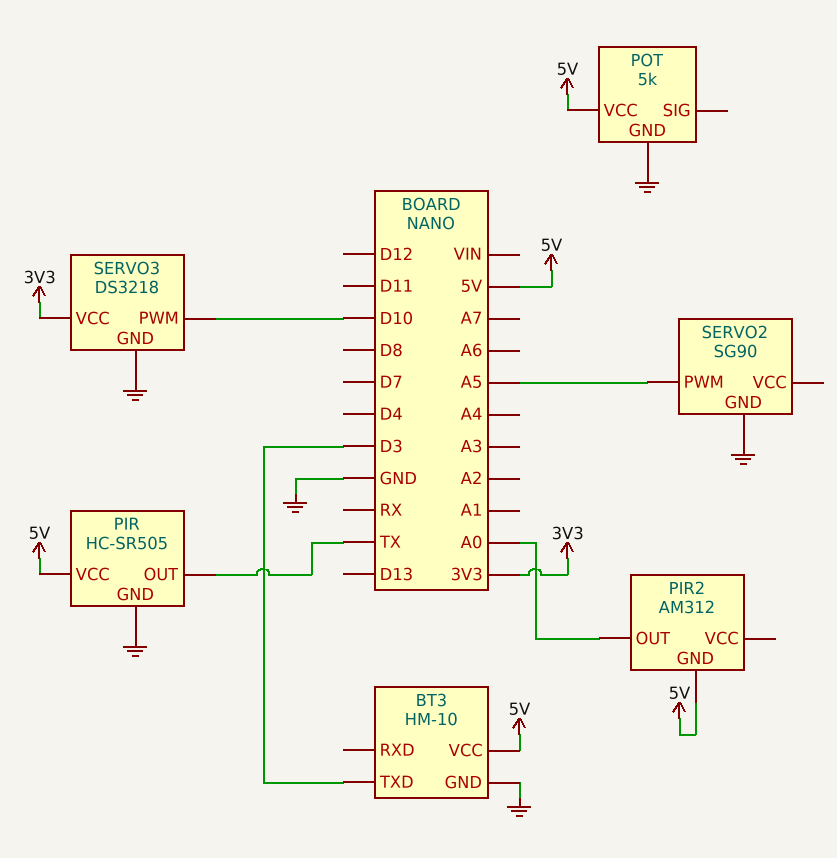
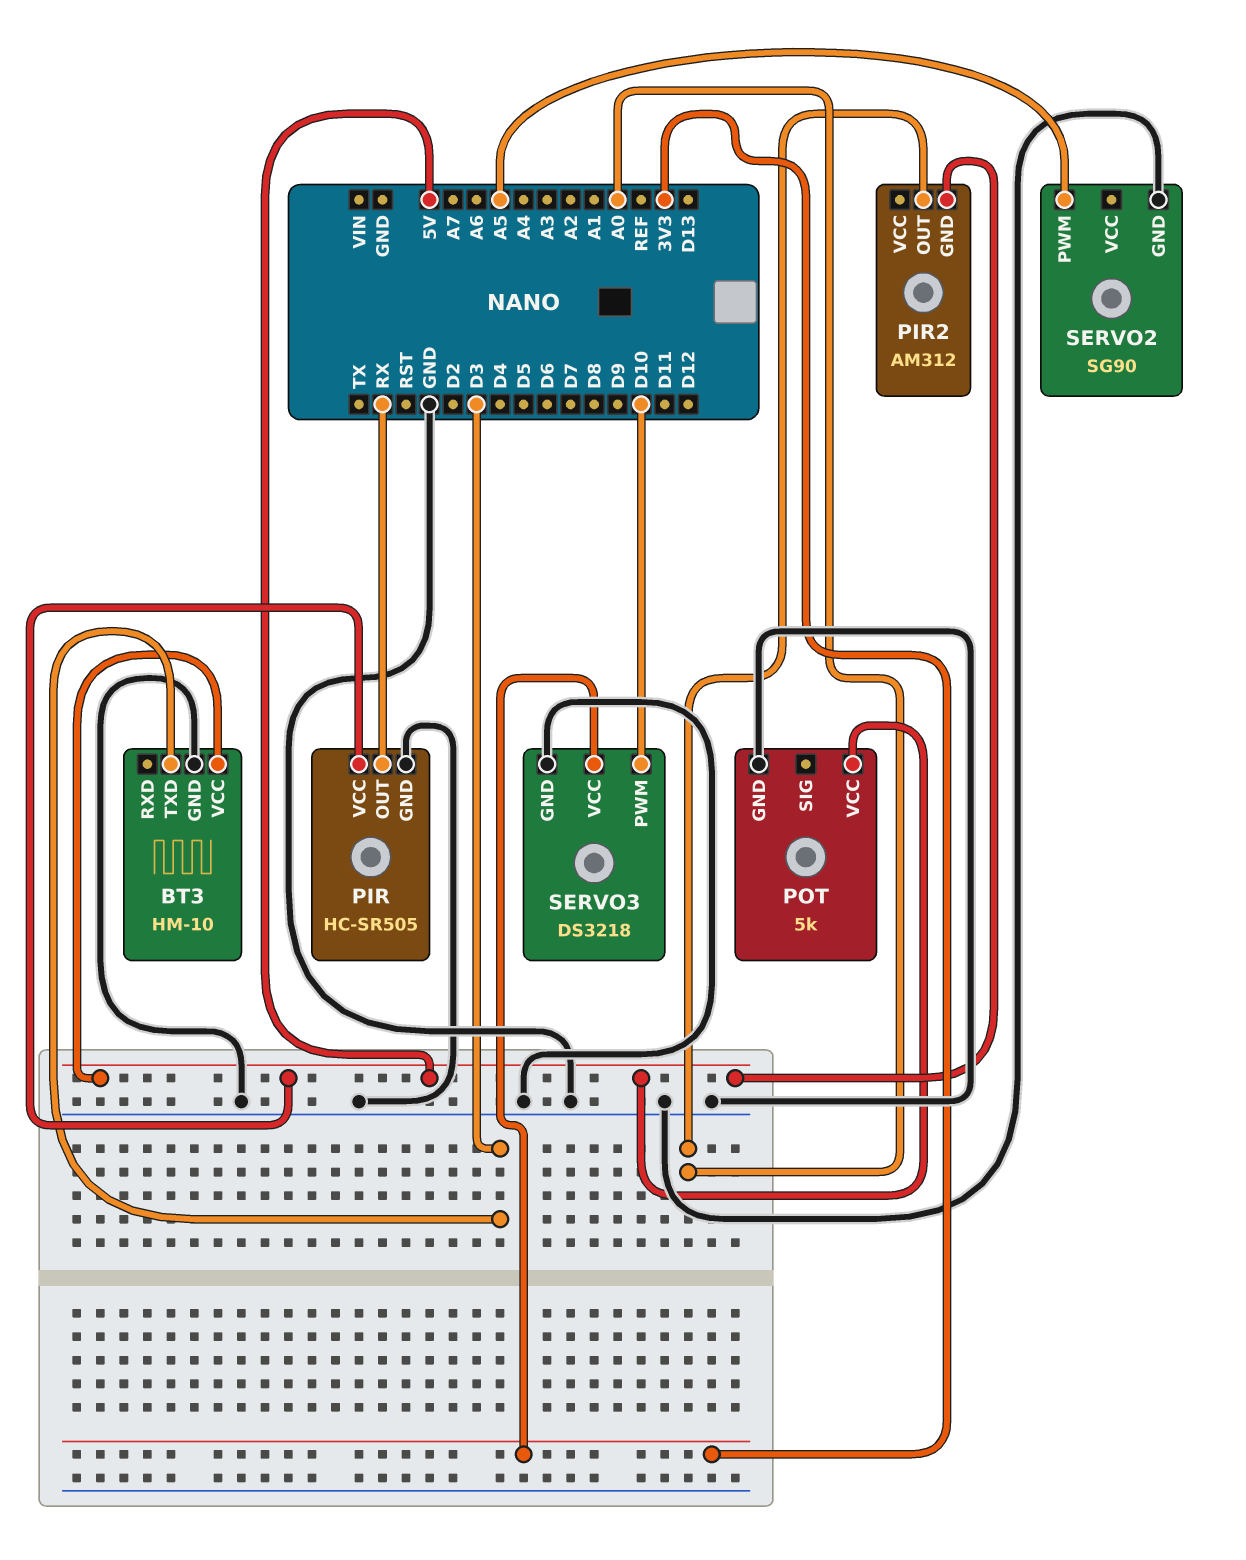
PIR pin OUT: TX -> RX

